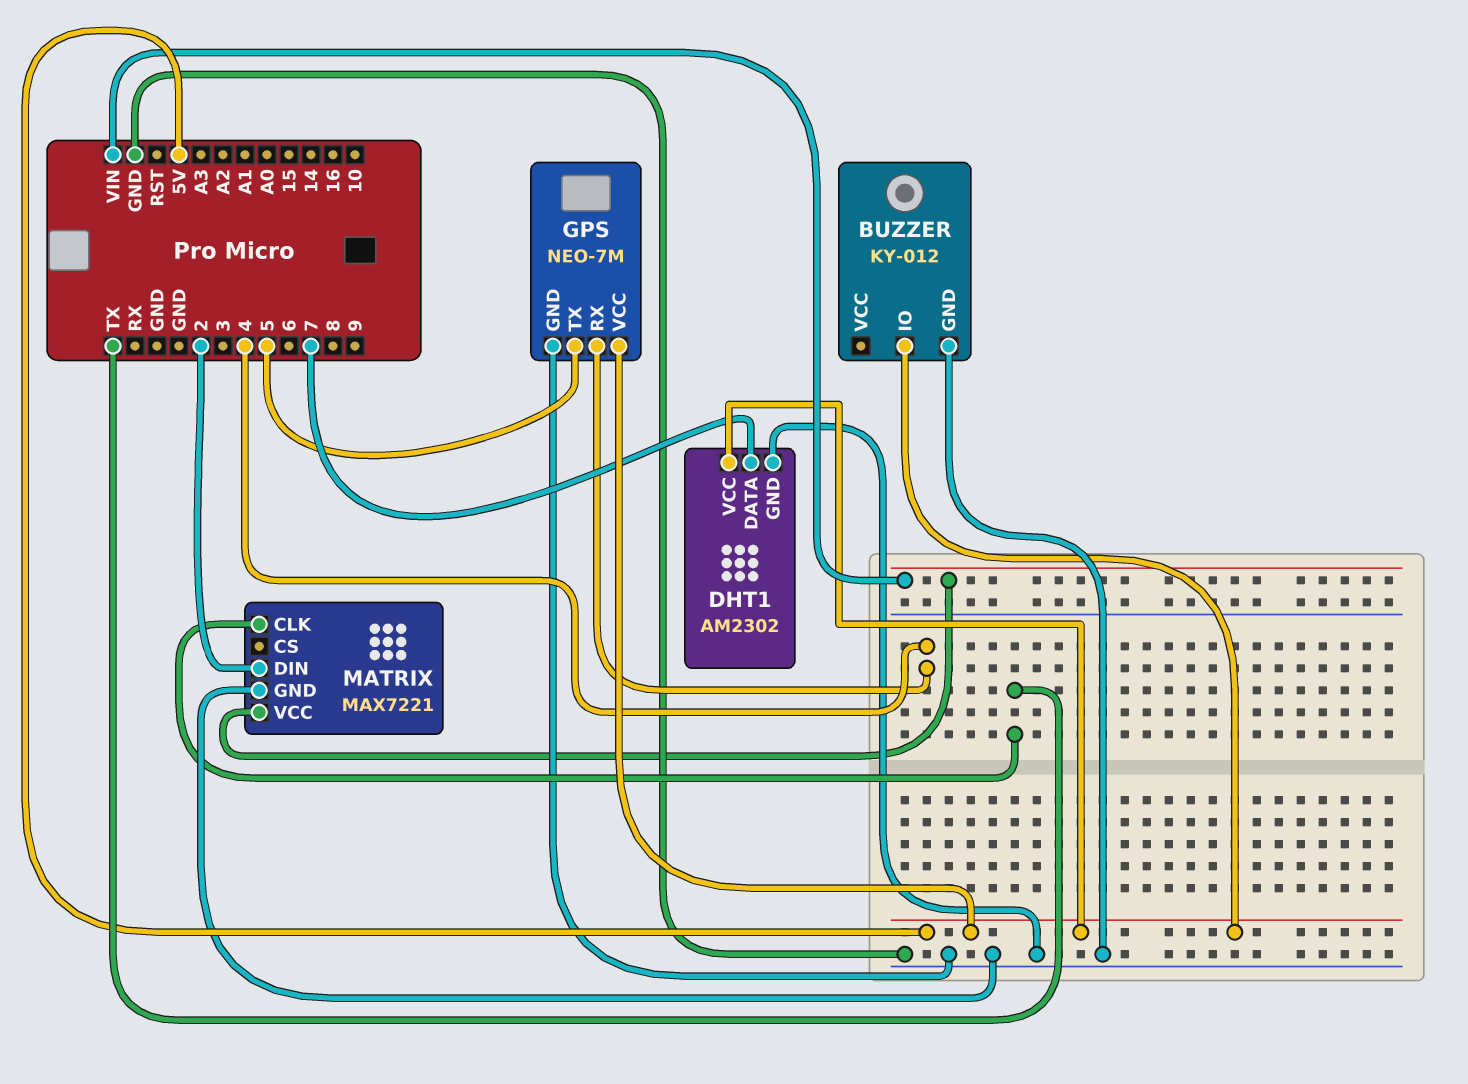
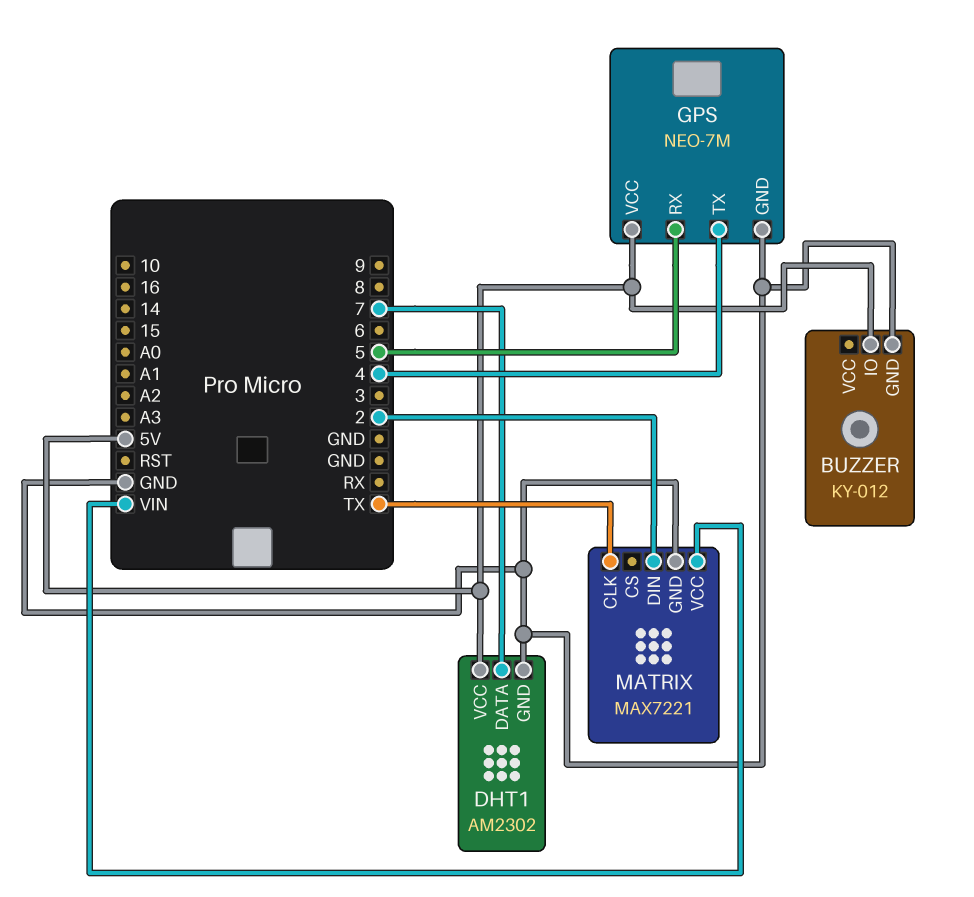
GPS pin RX: 4 -> 5
GPS pin TX: 5 -> 4

